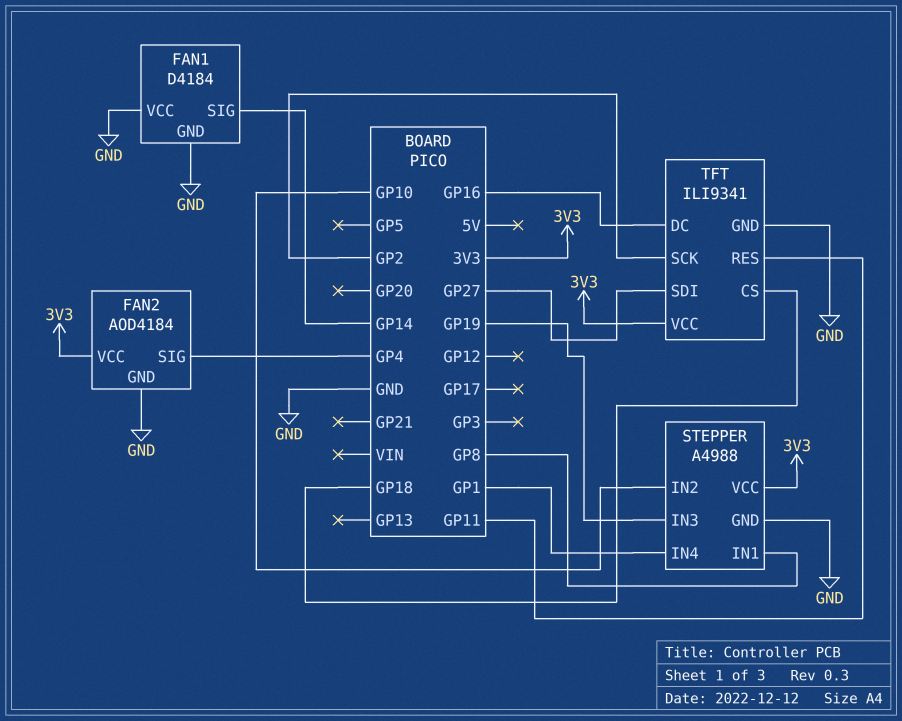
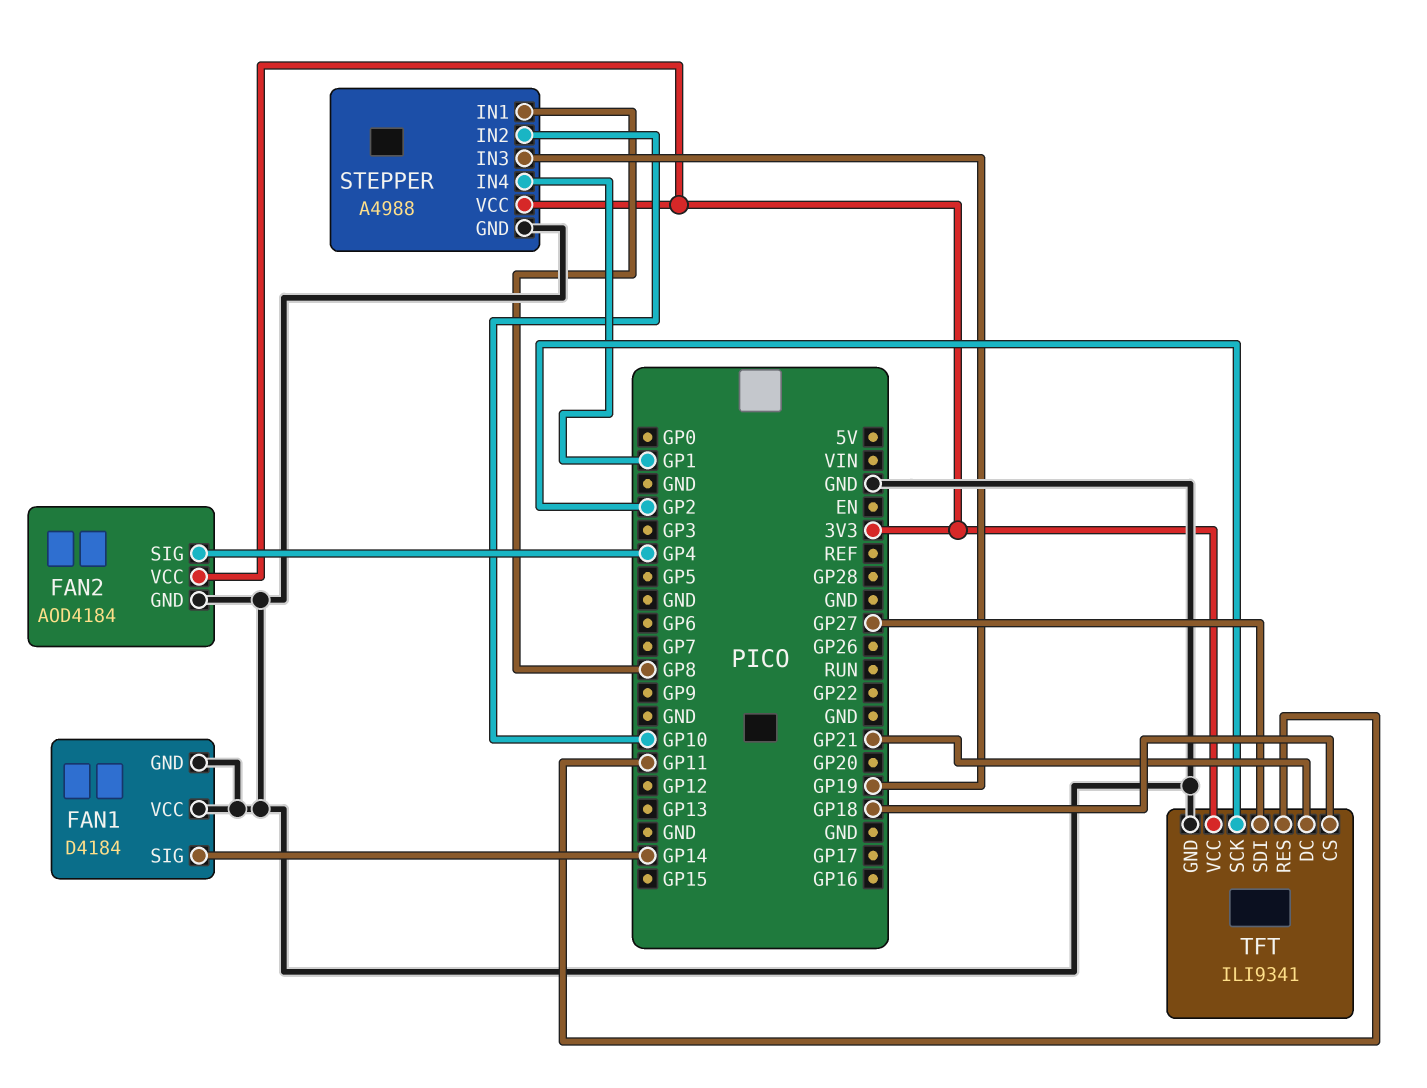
TFT pin DC: GP16 -> GP21

